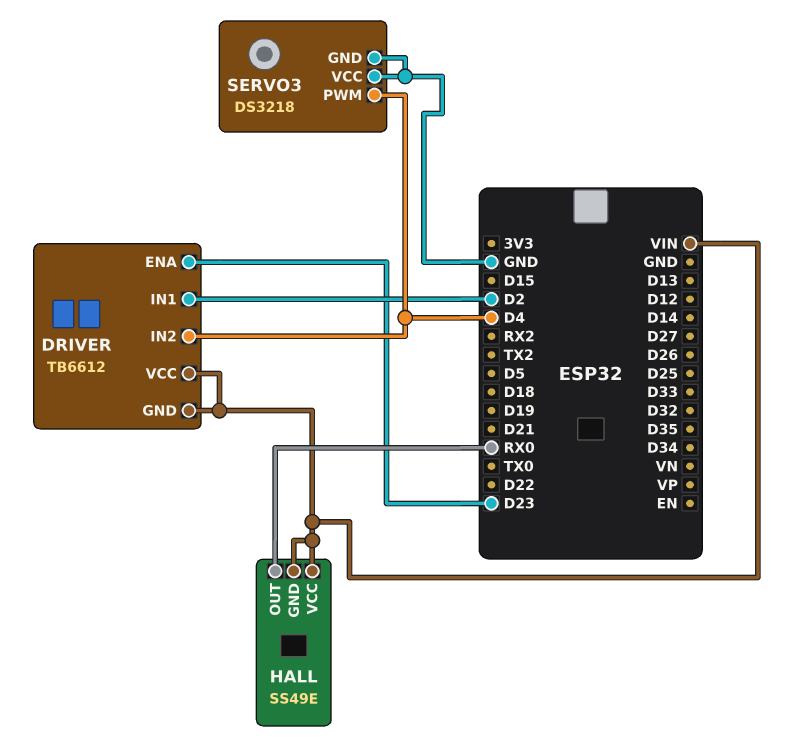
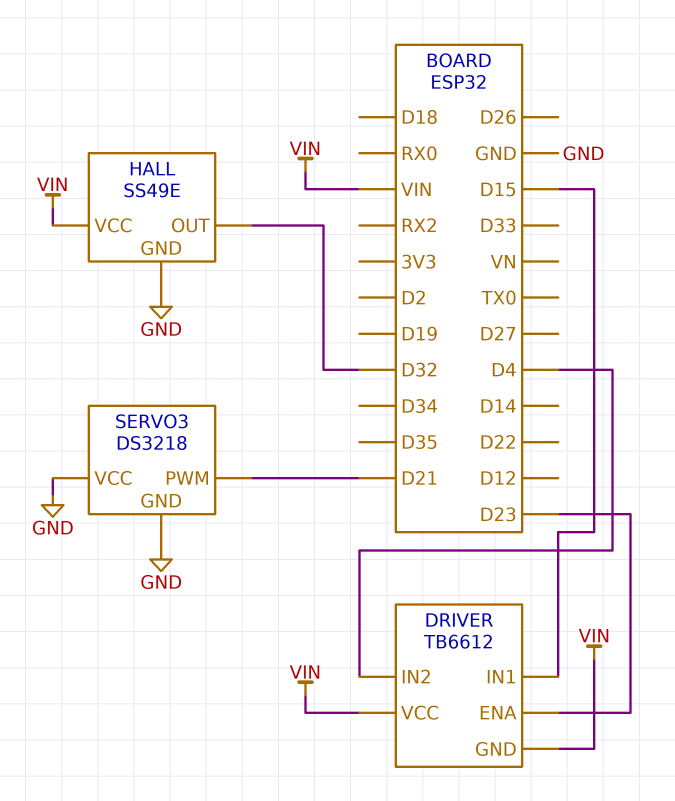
DRIVER pin IN1: D2 -> D15
HALL pin GND: VIN -> GND
HALL pin OUT: RX0 -> D32
SERVO3 pin PWM: D4 -> D21

